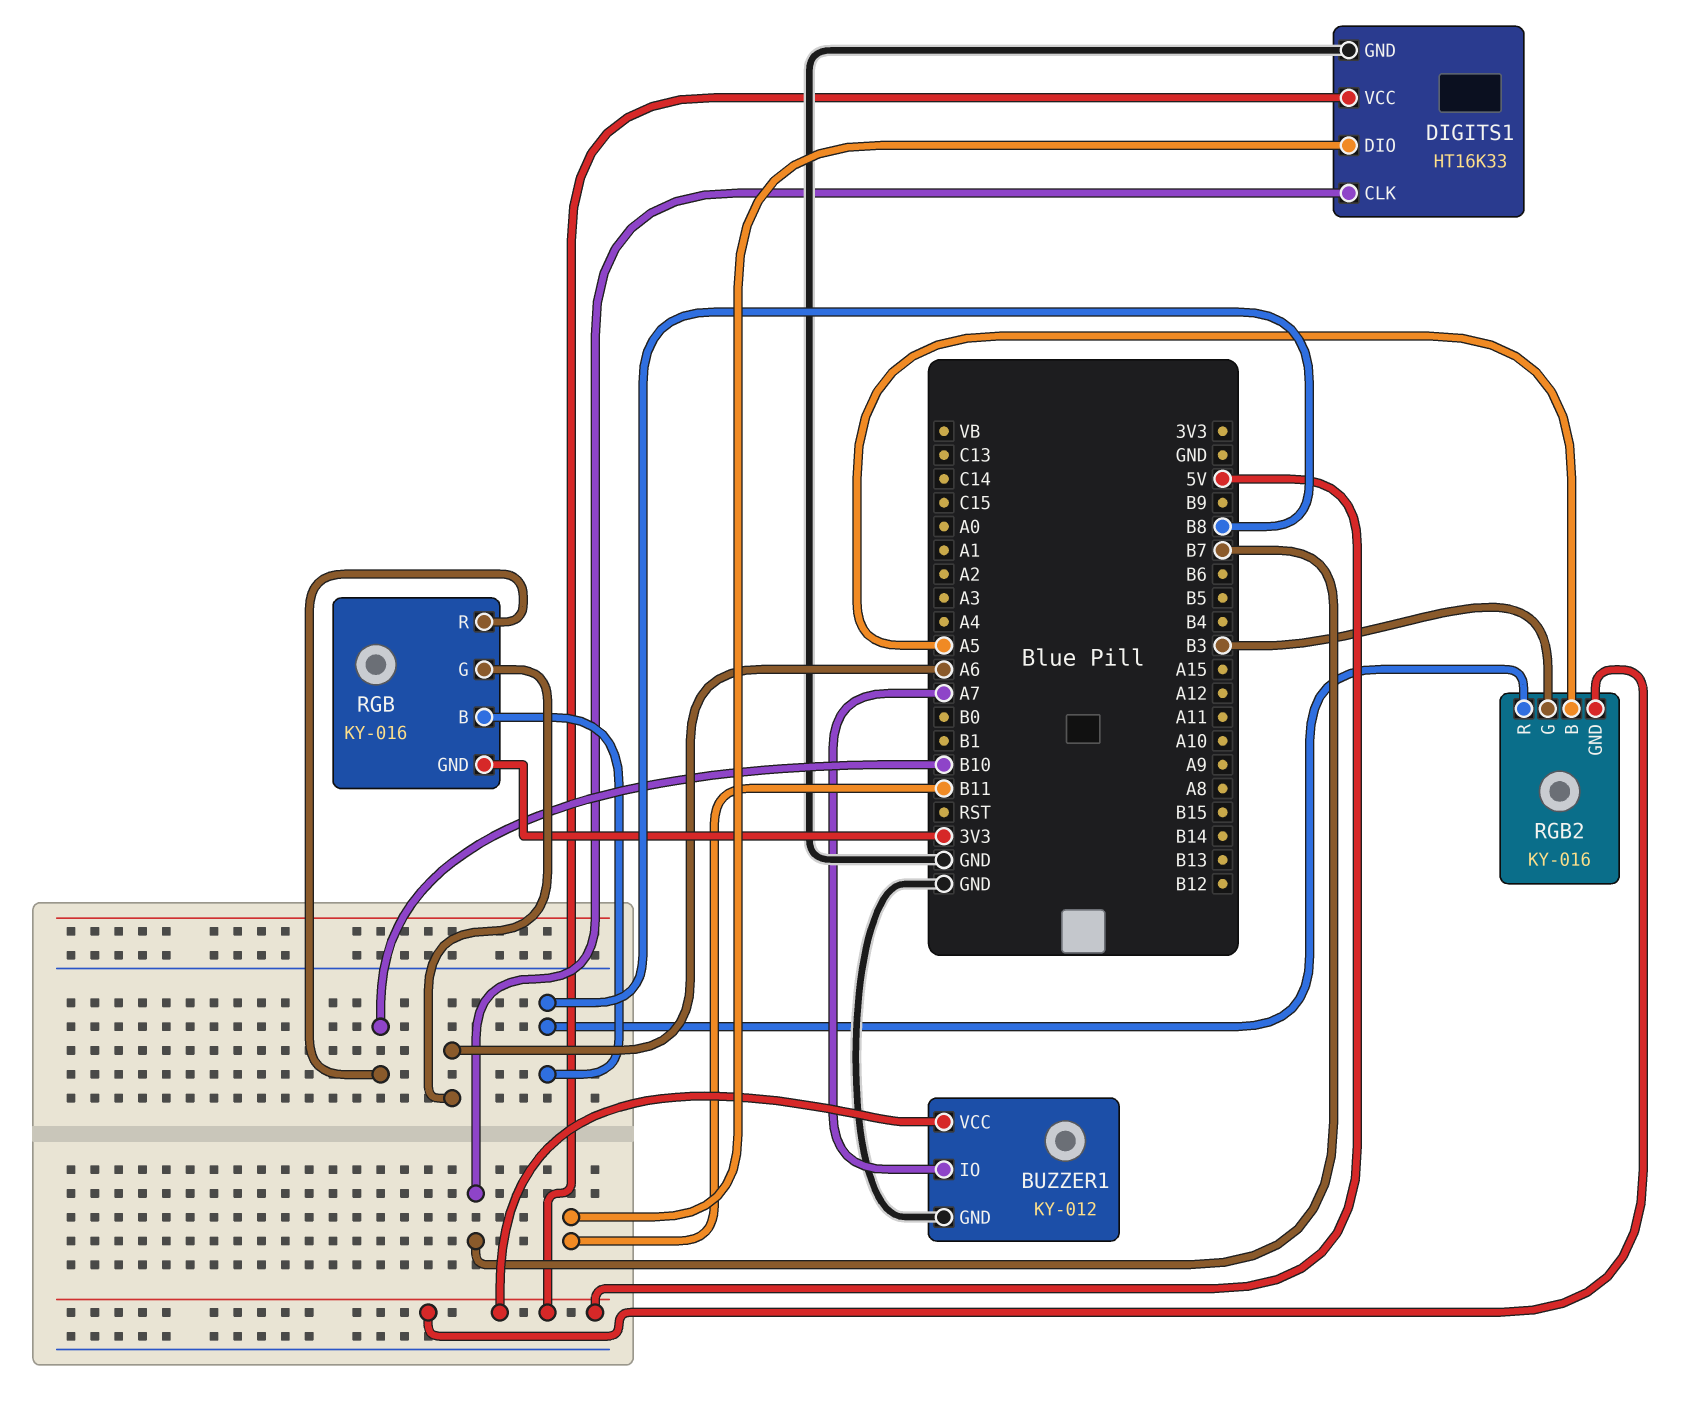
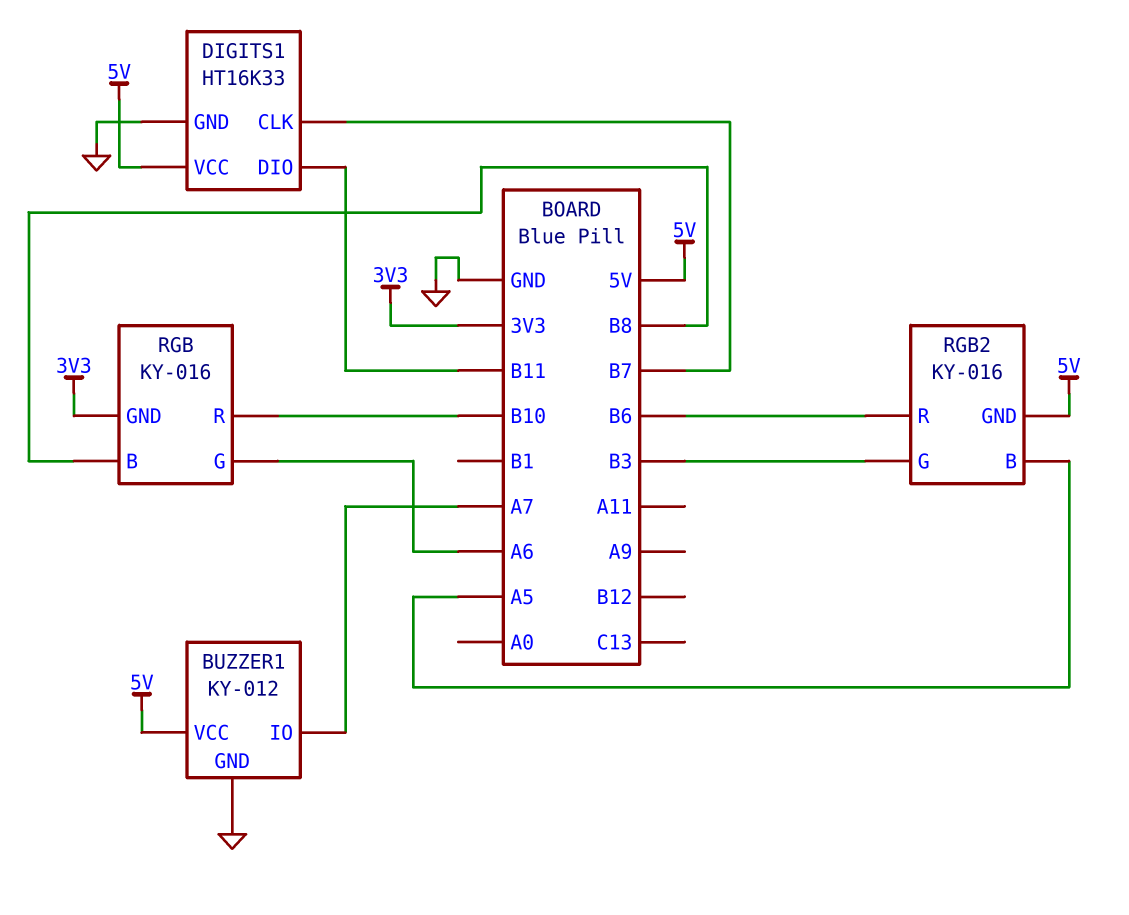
RGB2 pin R: B8 -> B6

